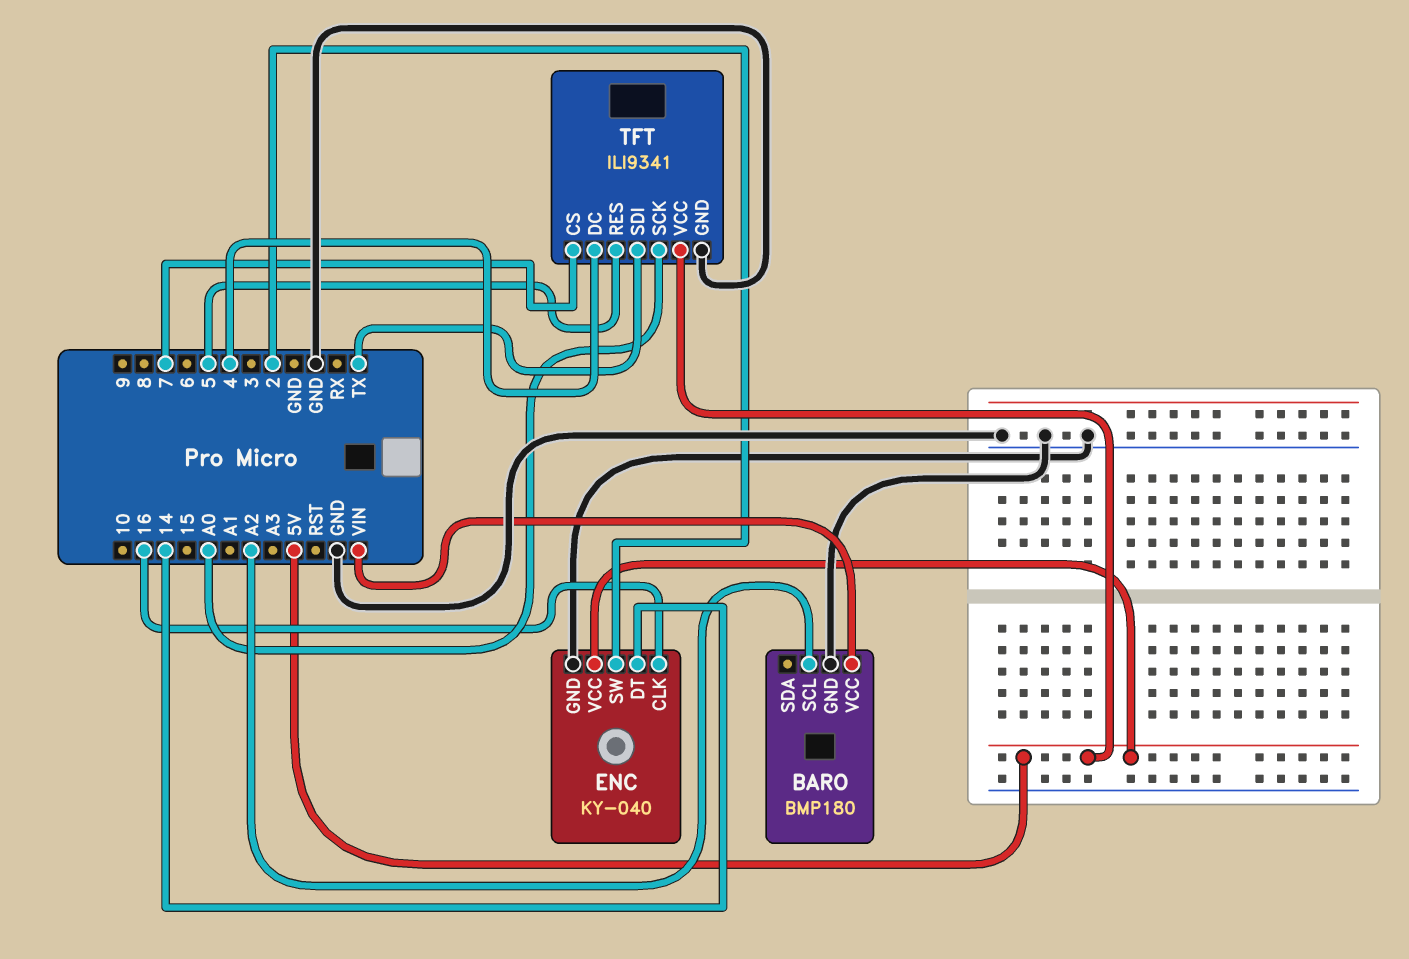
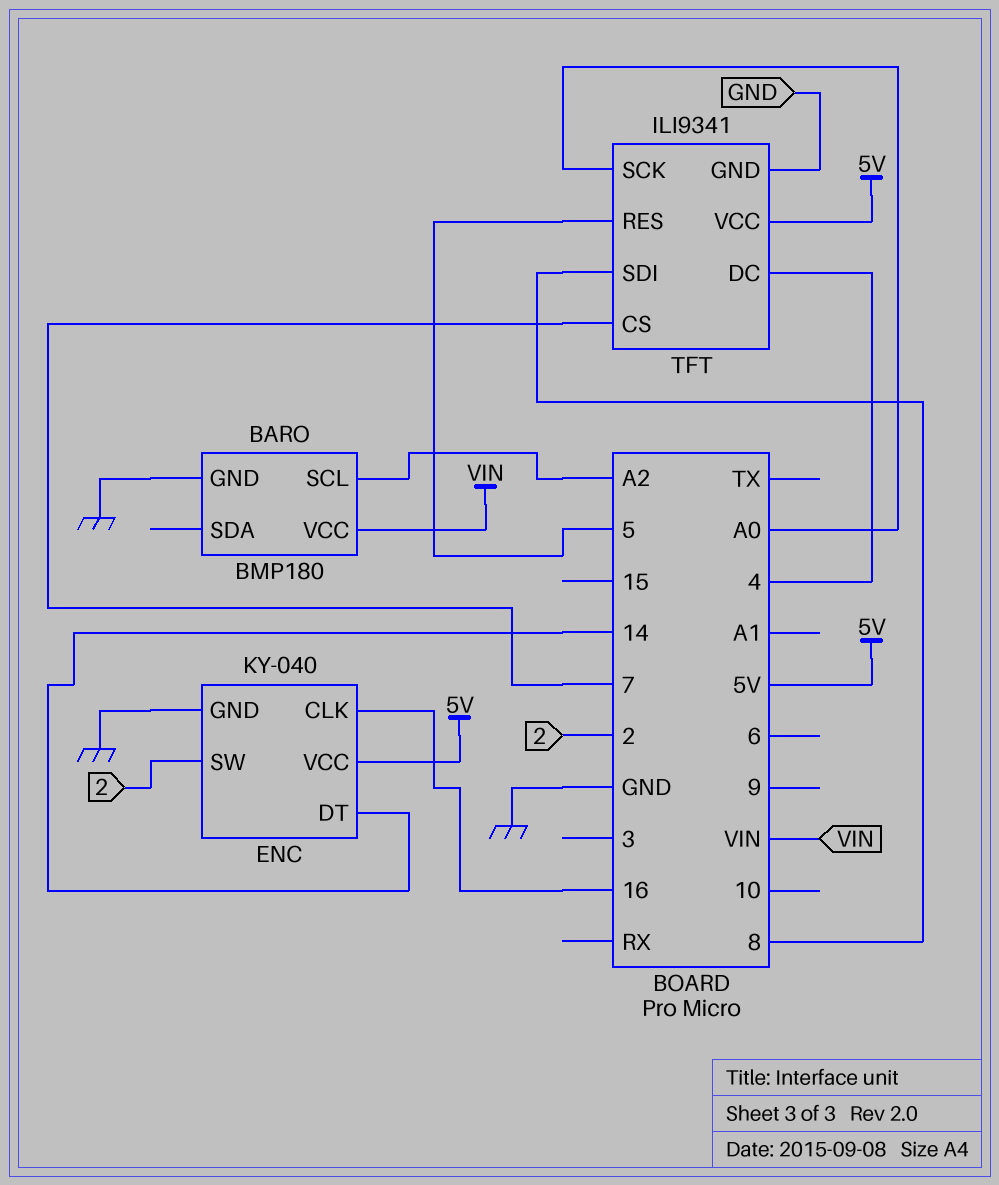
TFT pin SDI: TX -> 8

